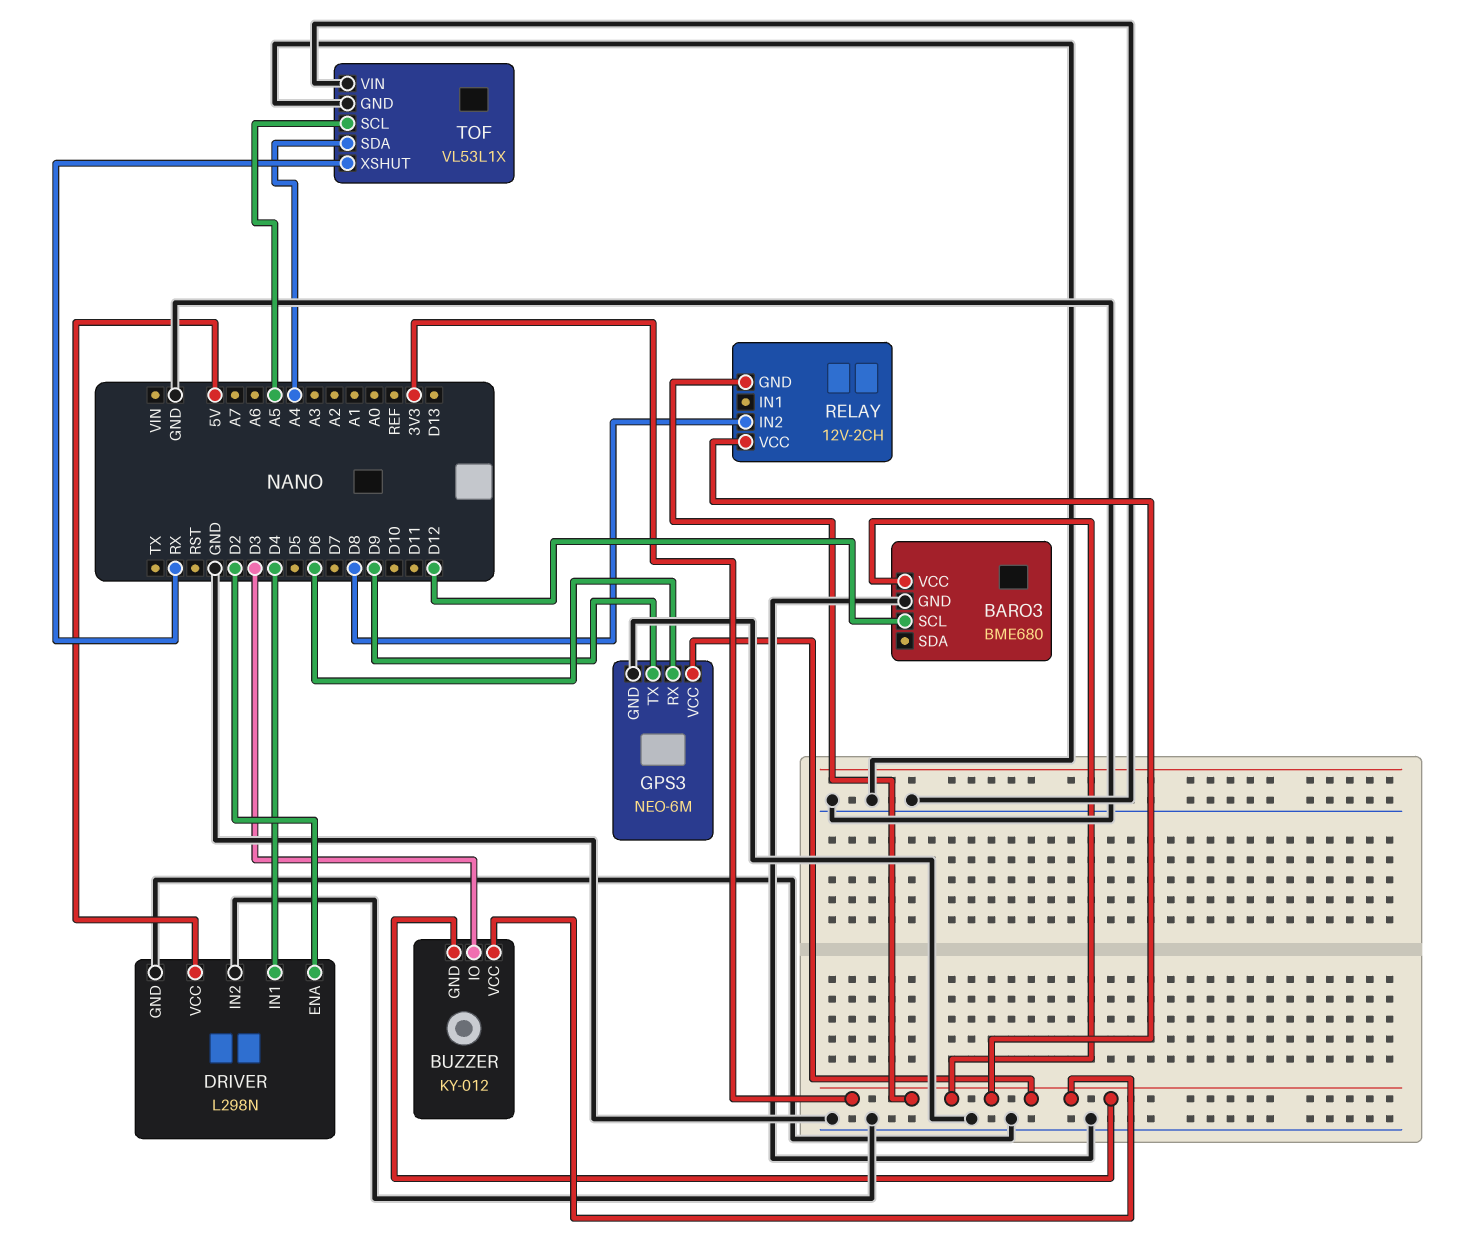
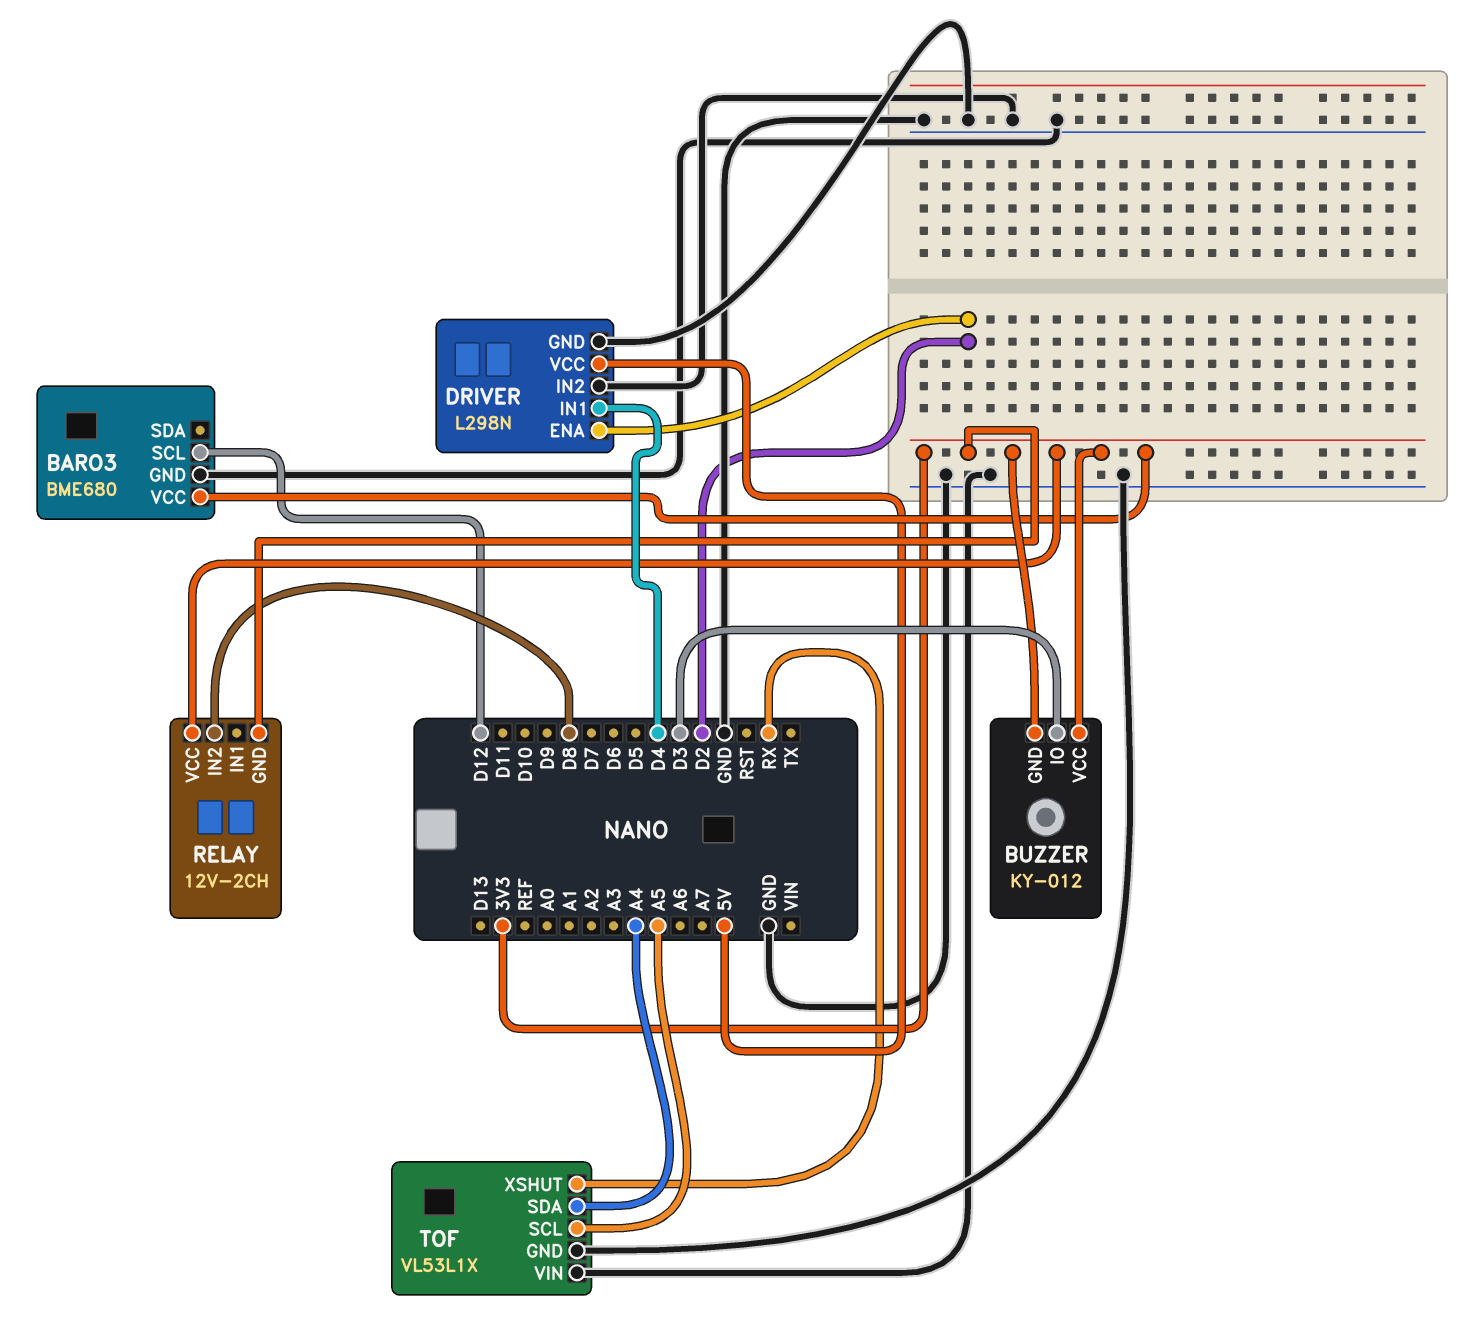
GPS3: NEO-6M -> none
GPS3 pin GND: GND -> none
GPS3 pin RX: D6 -> none
GPS3 pin TX: D9 -> none
GPS3 pin VCC: 3V3 -> none

